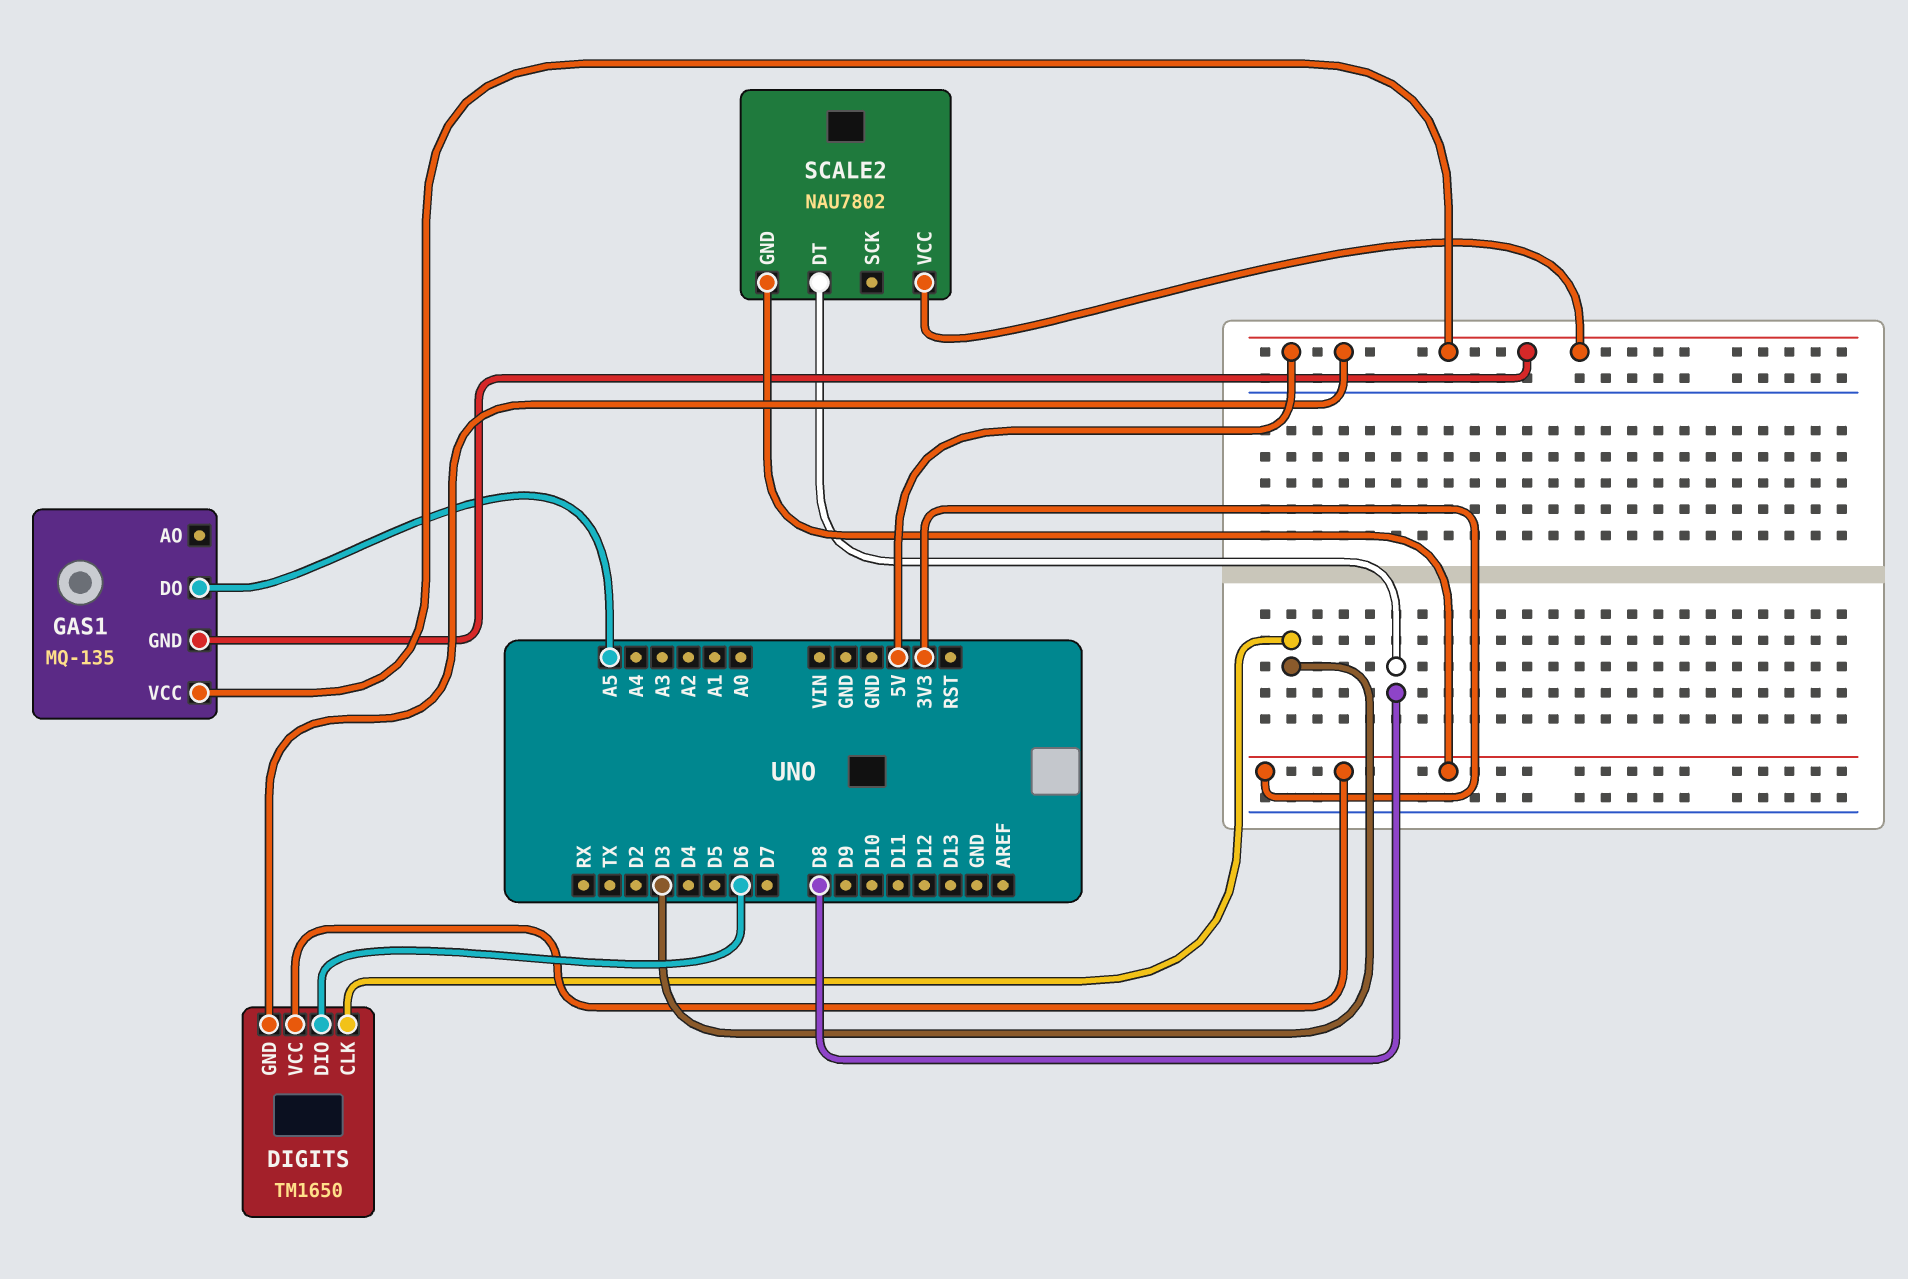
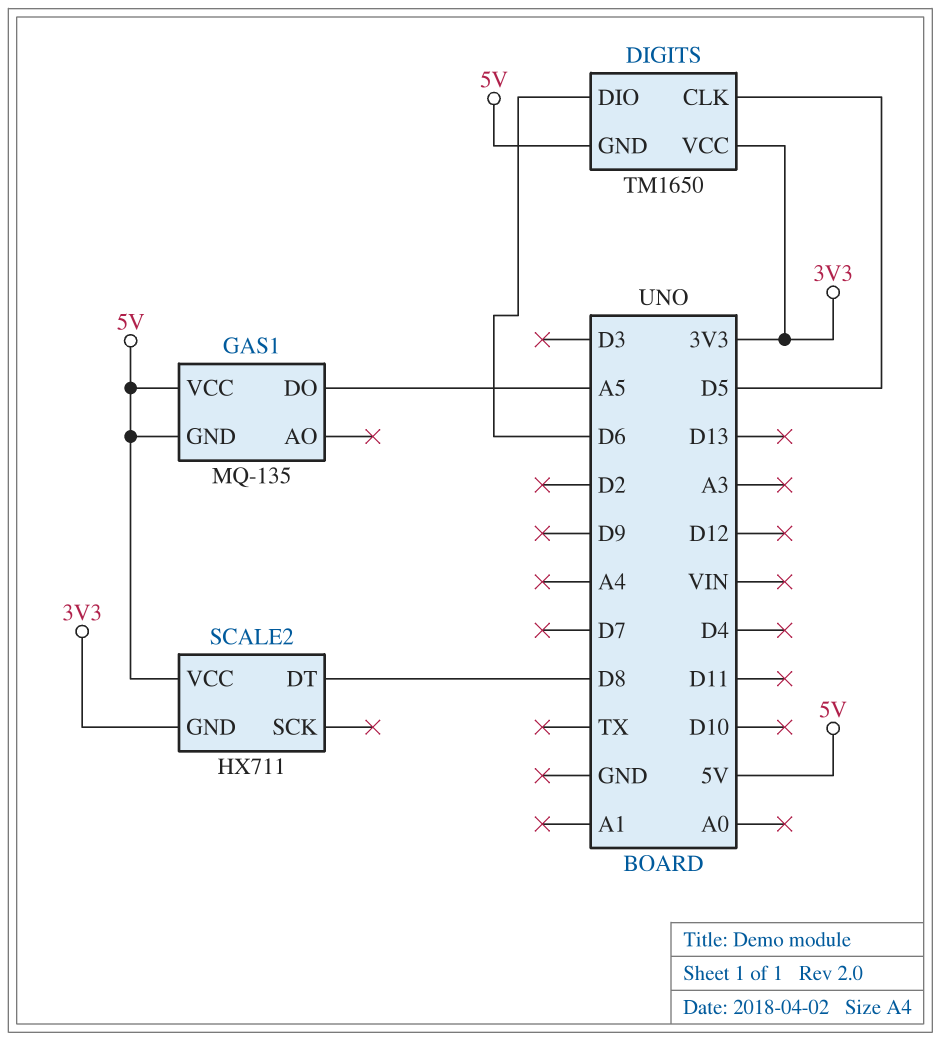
DIGITS pin CLK: D3 -> D5
SCALE2: NAU7802 -> HX711

